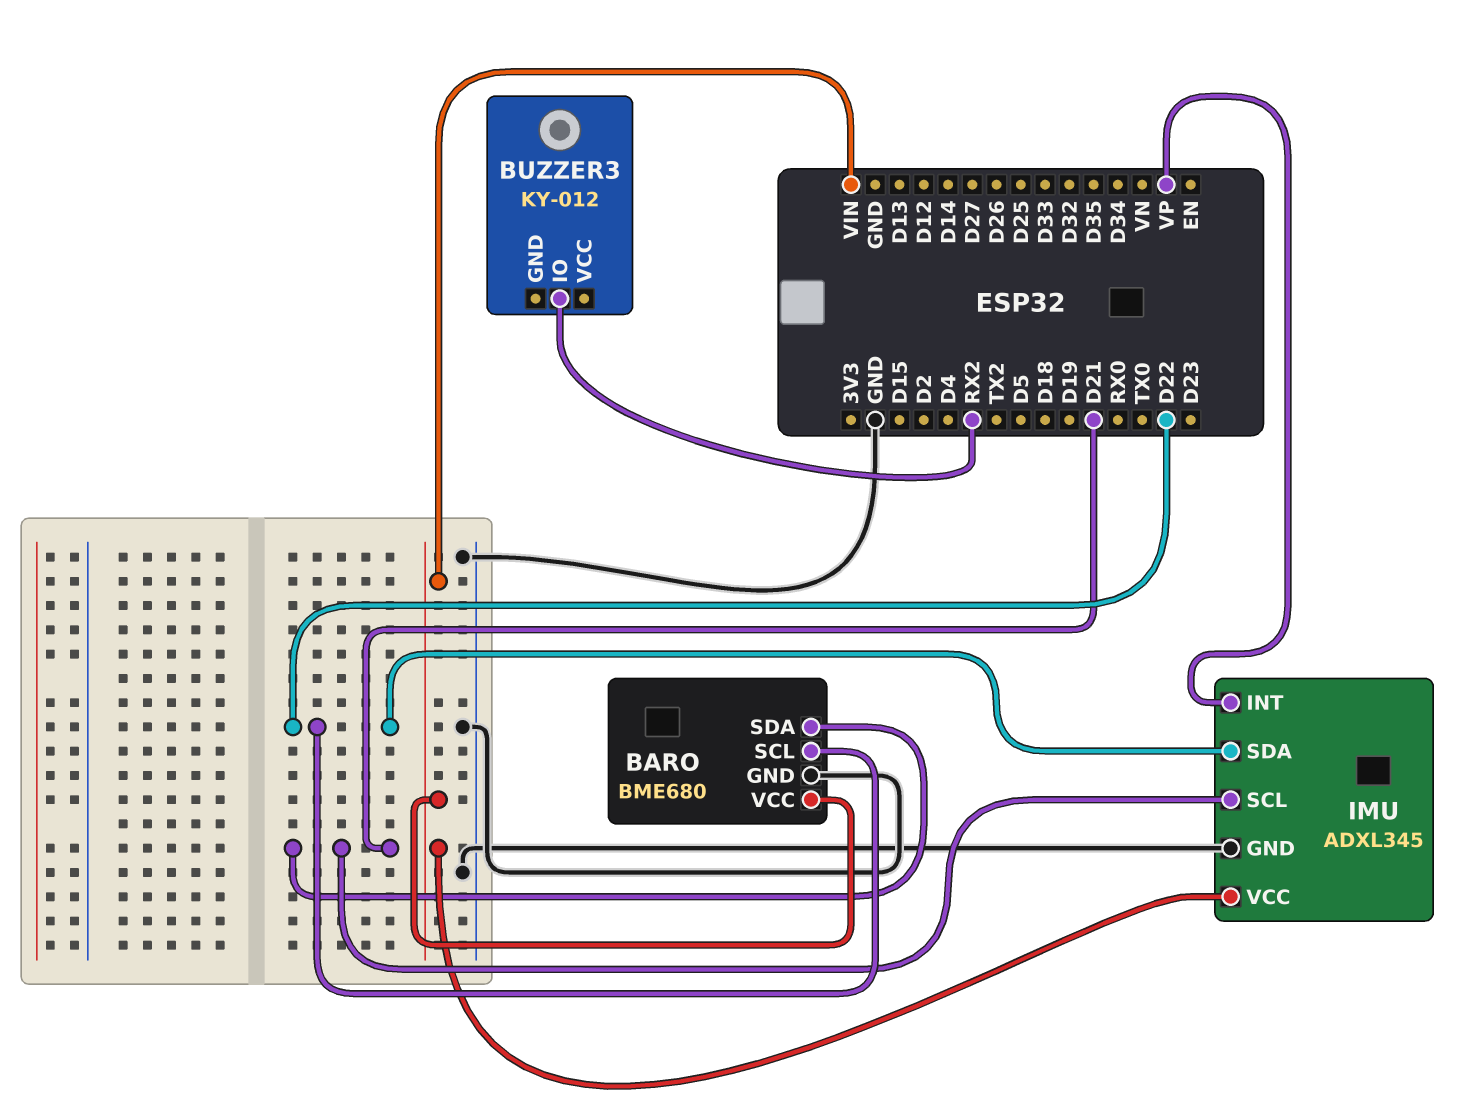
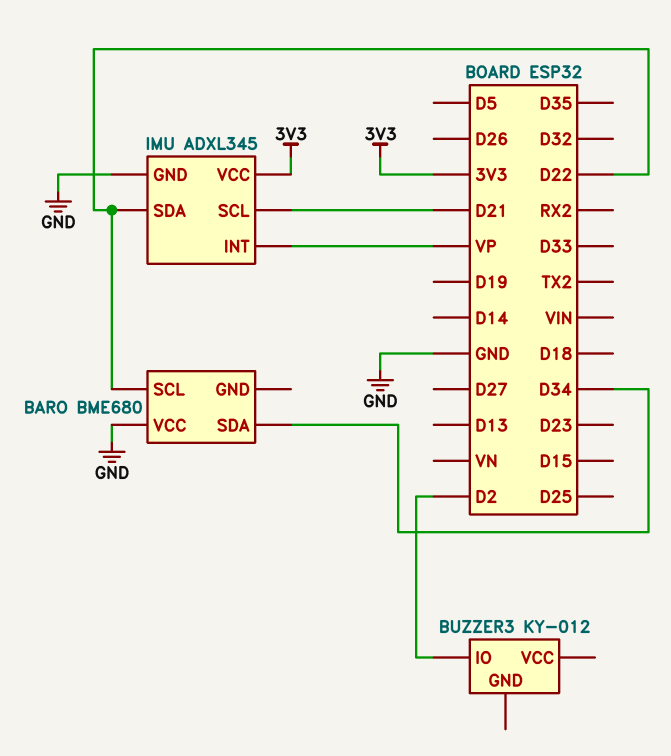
BARO pin GND: GND -> none
BARO pin SDA: D21 -> D34
BARO pin VCC: VIN -> GND
BUZZER3 pin IO: RX2 -> D2
IMU pin VCC: VIN -> 3V3

